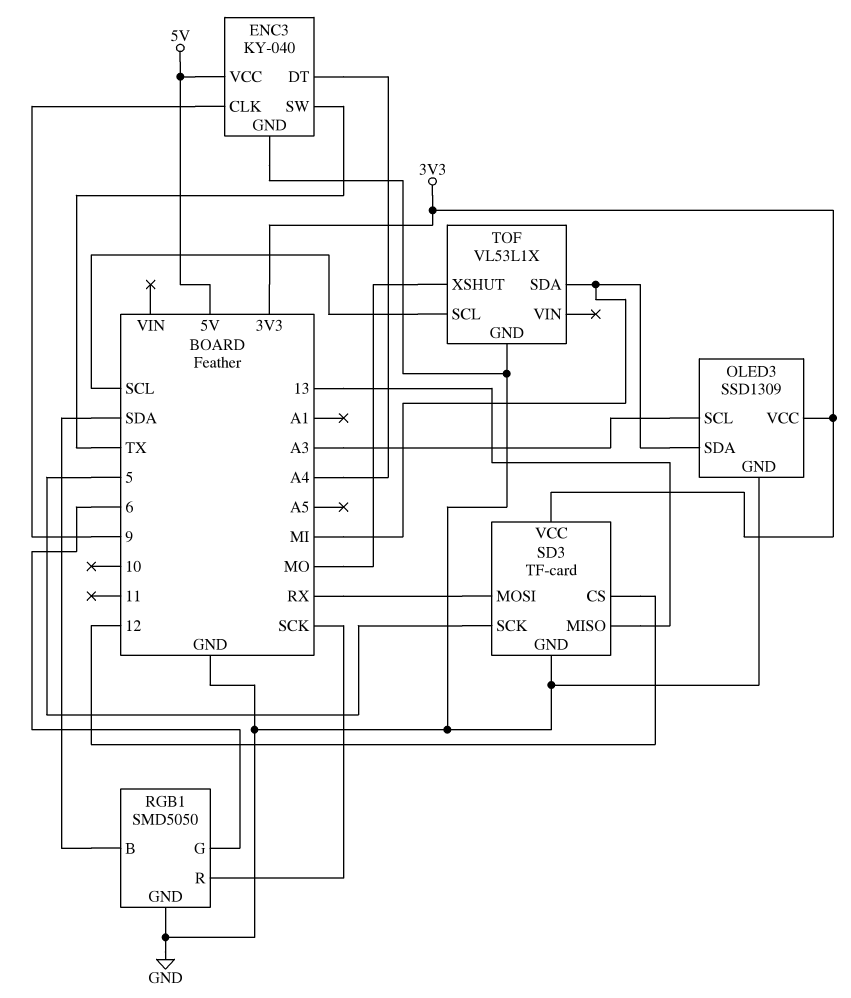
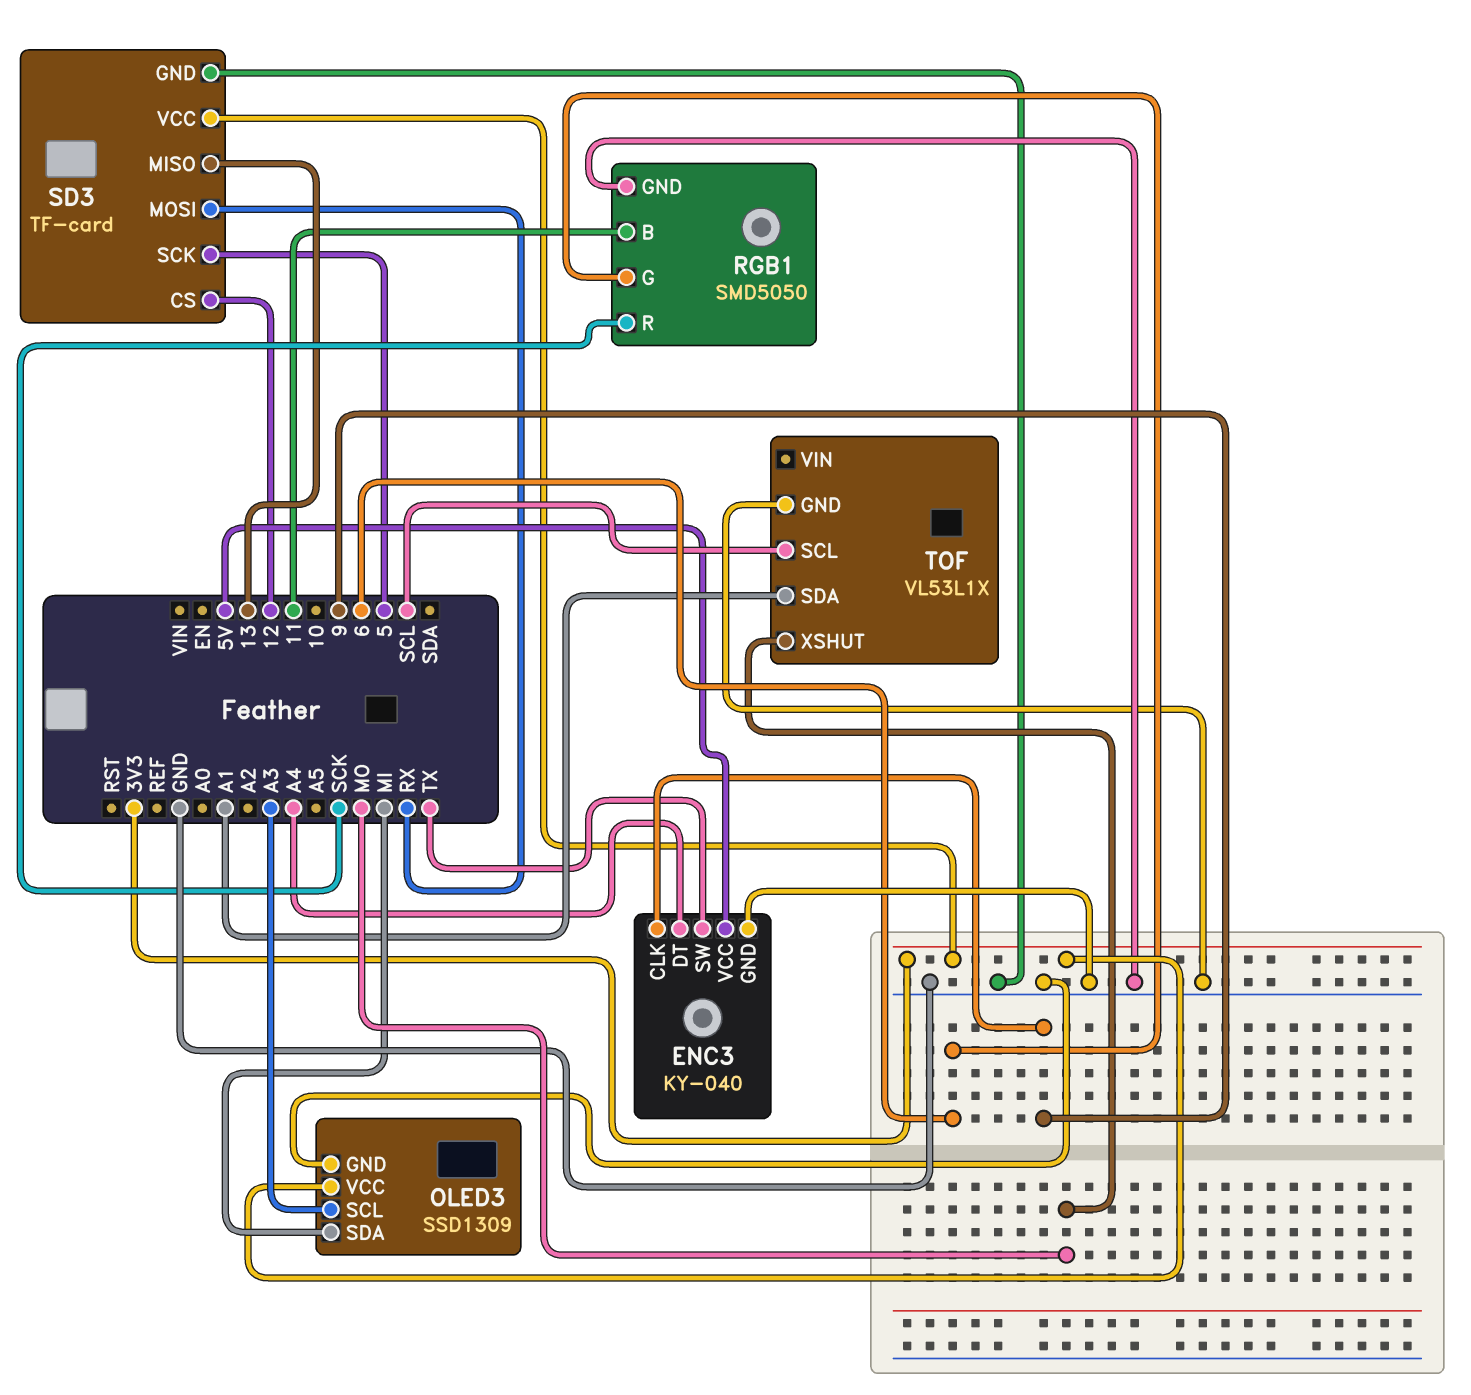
RGB1 pin B: SDA -> 11
TOF pin SDA: MI -> A1

